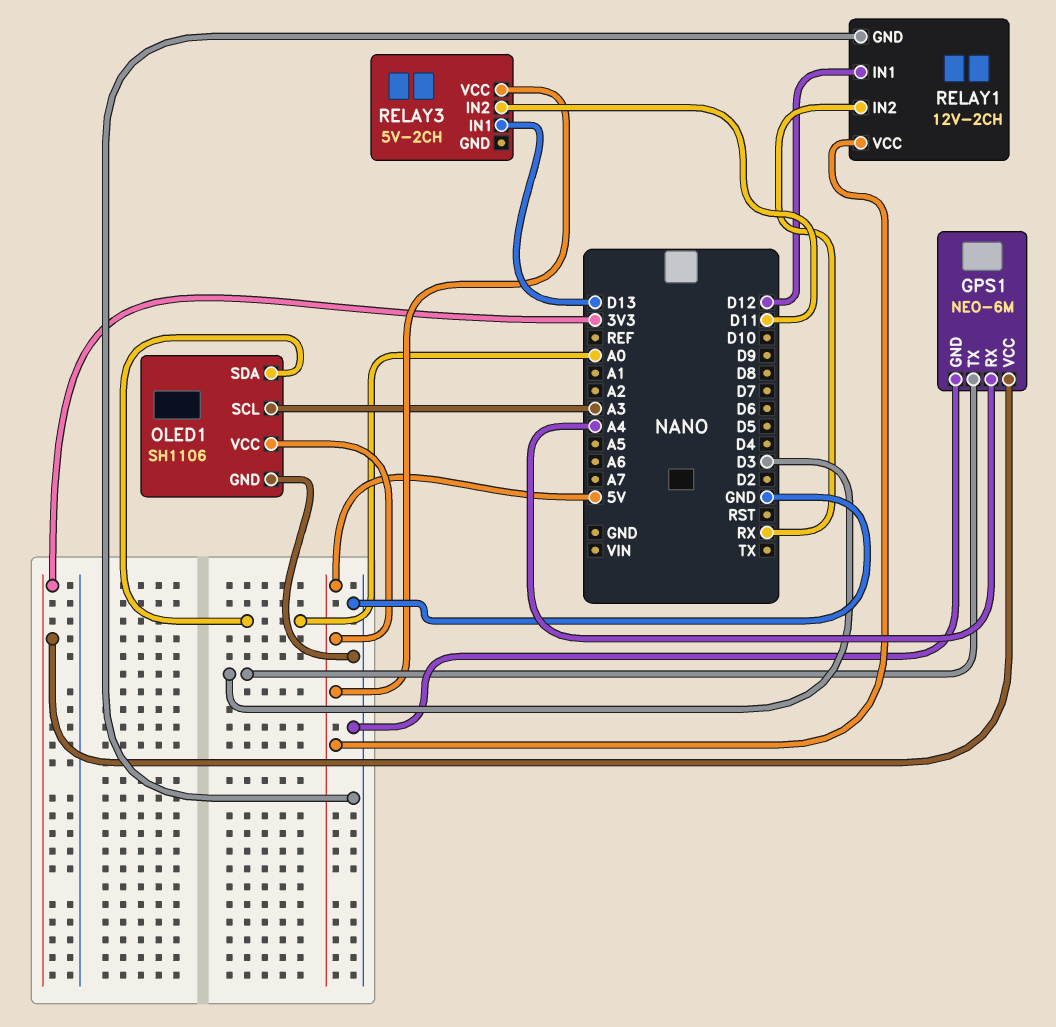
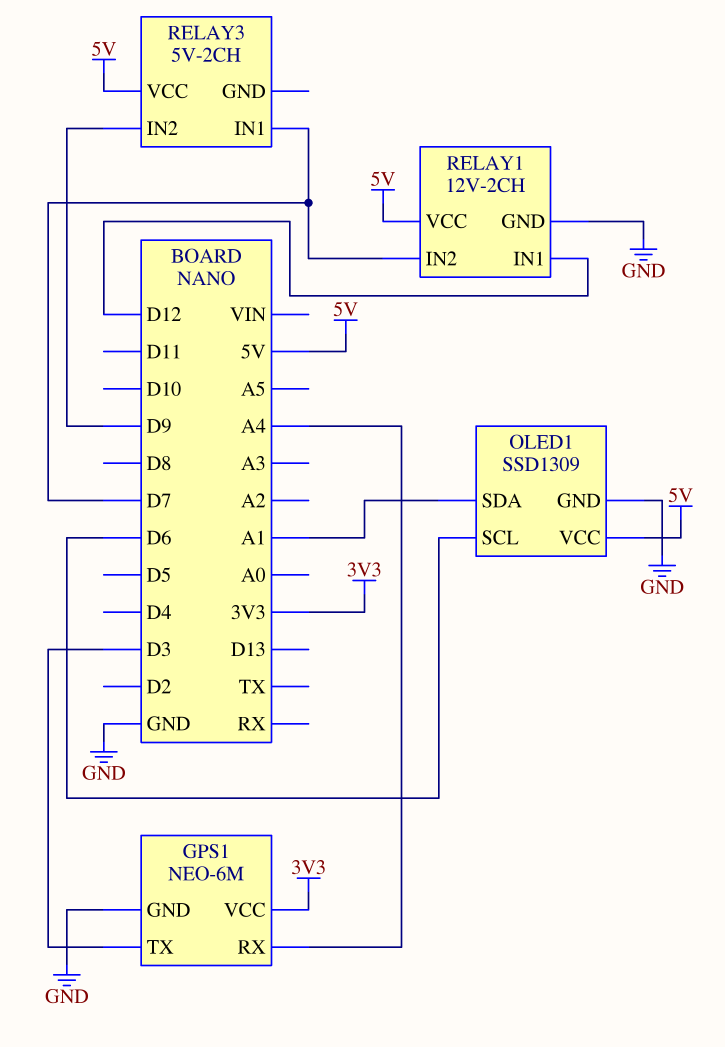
OLED1: SH1106 -> SSD1309
OLED1 pin SCL: A3 -> D6
OLED1 pin SDA: A0 -> A1
RELAY1 pin IN2: RX -> D7
RELAY3 pin IN1: D13 -> D7
RELAY3 pin IN2: D11 -> D9

